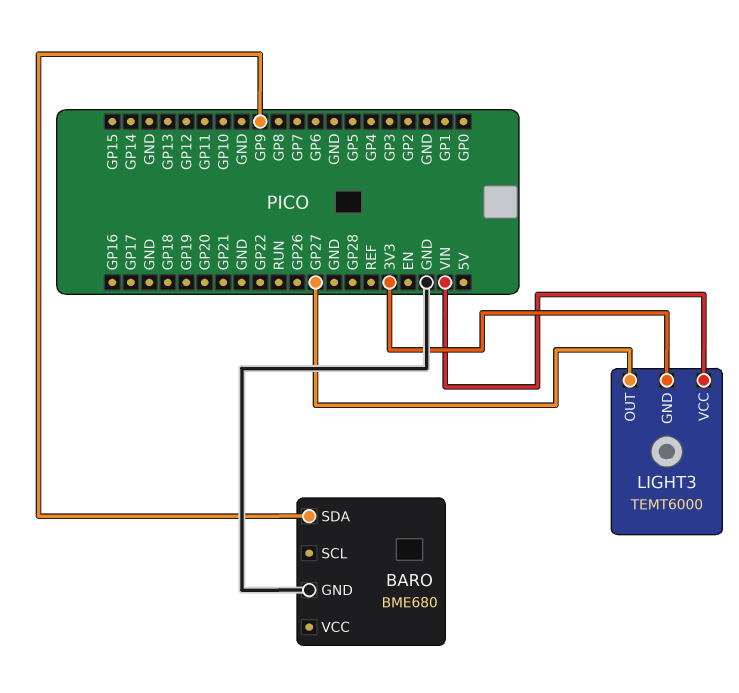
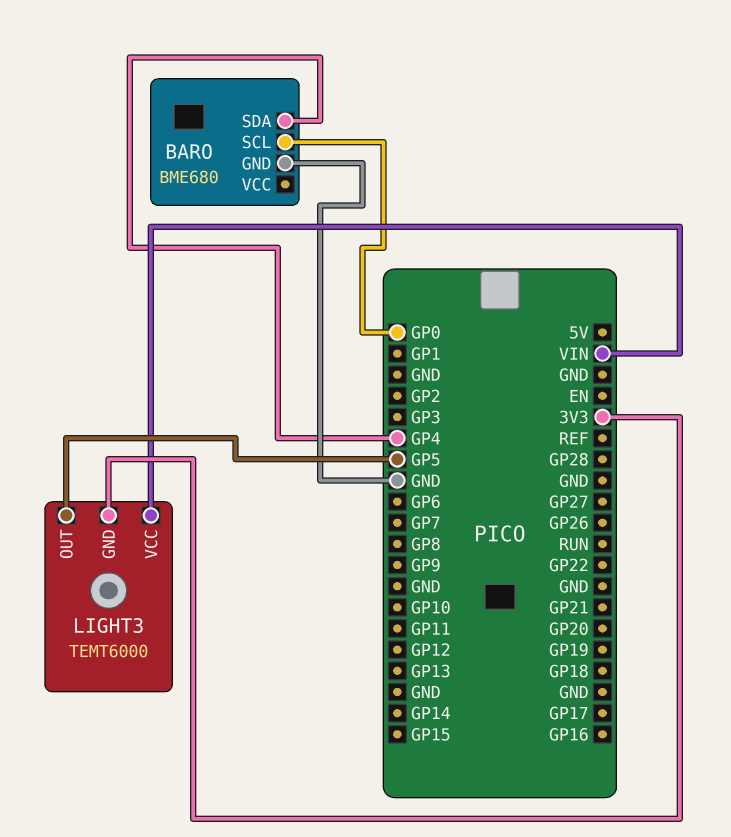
BARO pin SCL: none -> GP0
BARO pin SDA: GP9 -> GP4
LIGHT3 pin OUT: GP27 -> GP5

